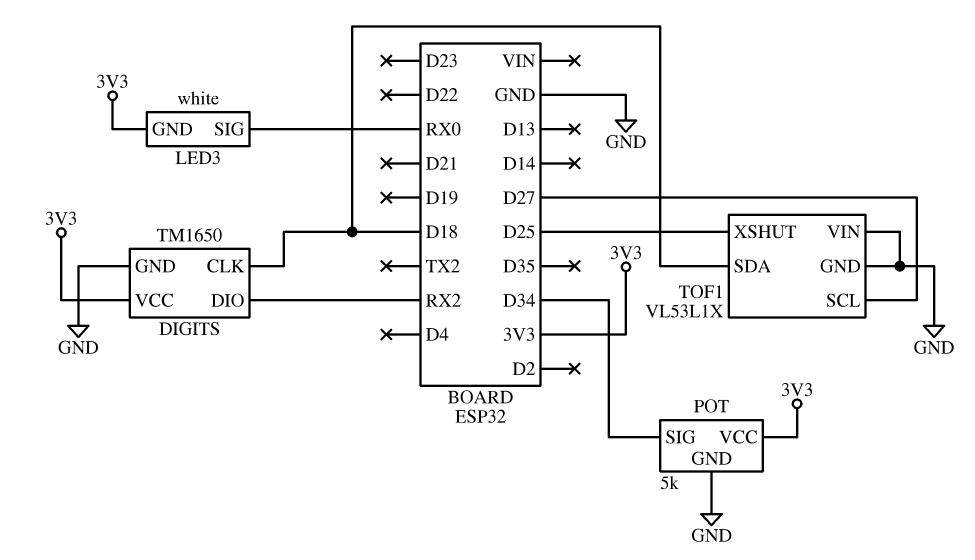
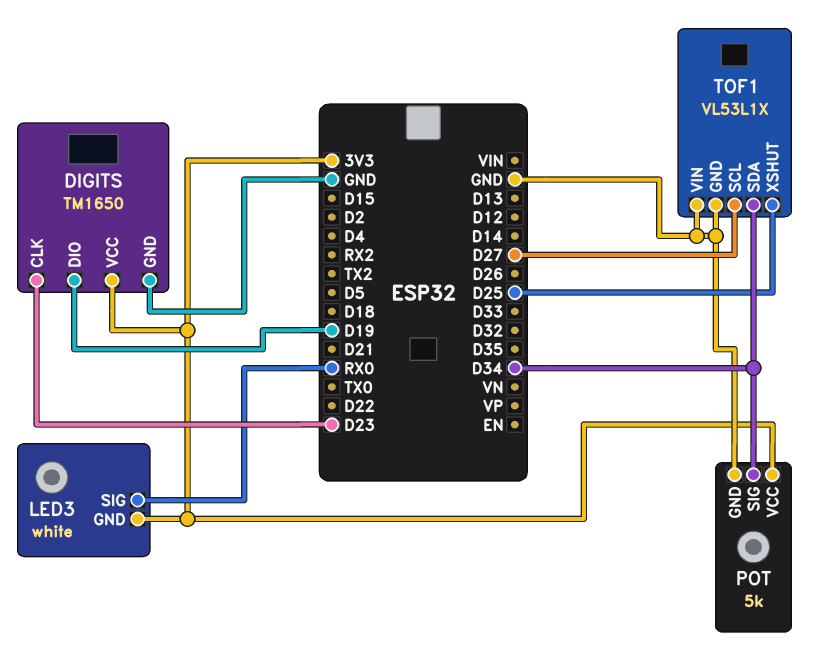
DIGITS pin CLK: D18 -> D23
DIGITS pin DIO: RX2 -> D19
TOF1 pin SDA: D18 -> D34

